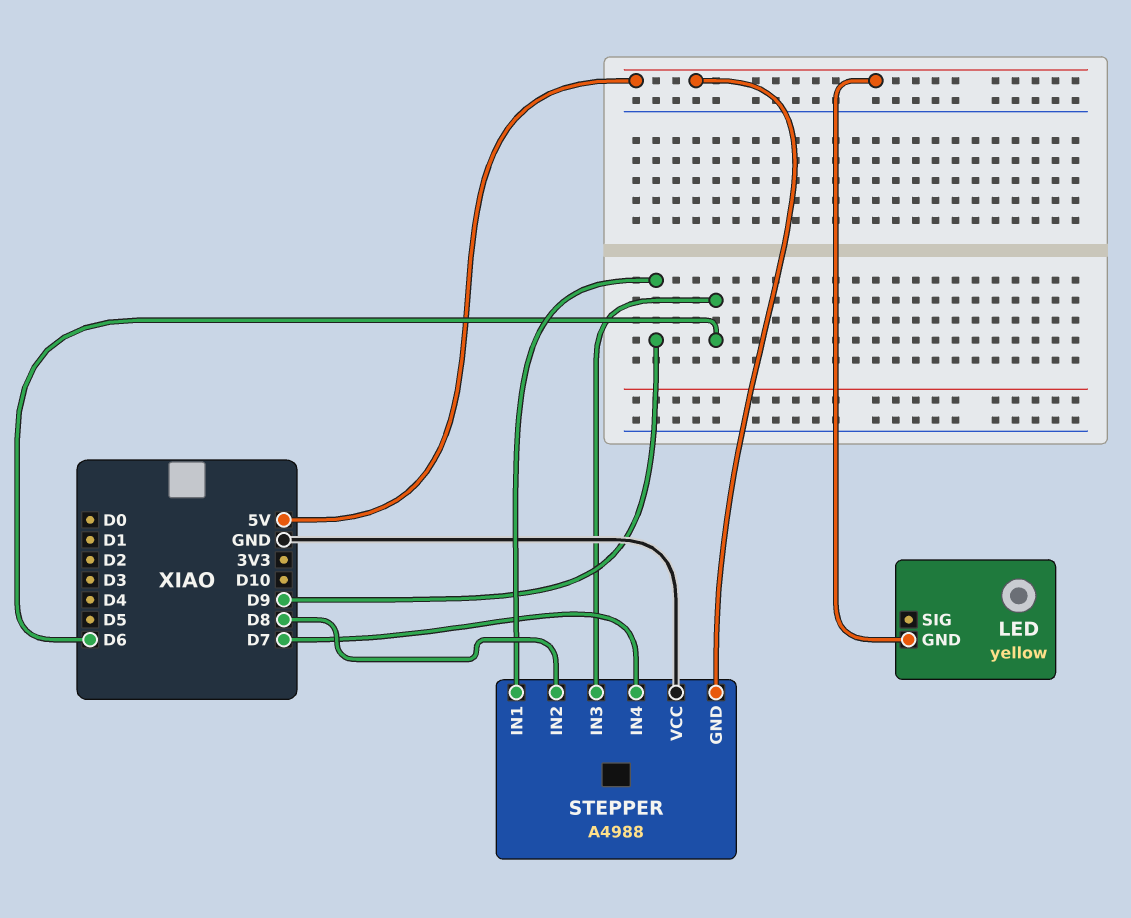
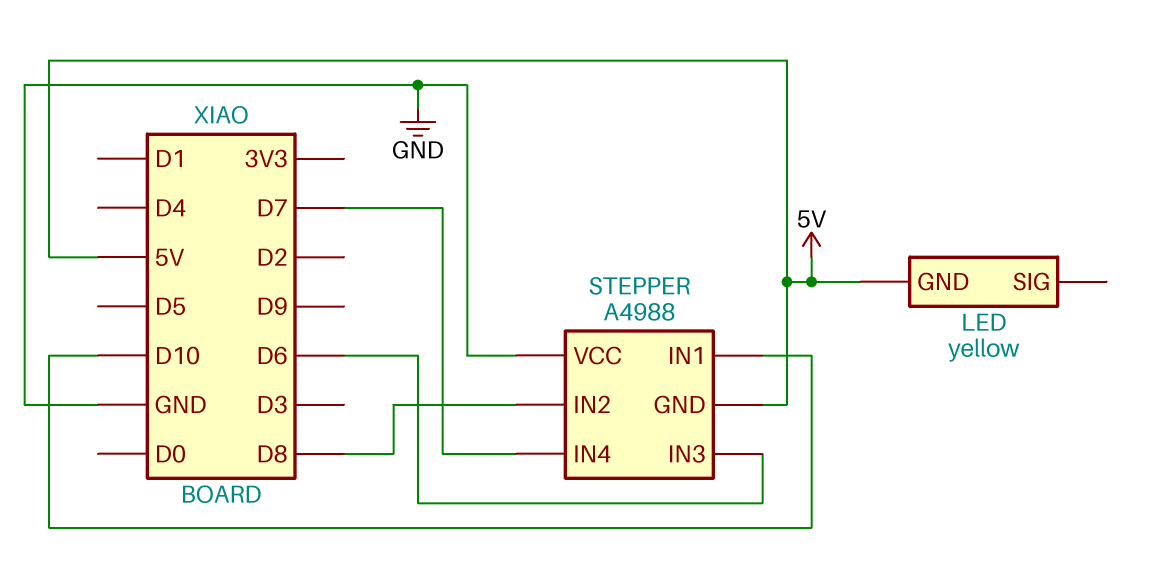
STEPPER pin IN1: D9 -> D10

